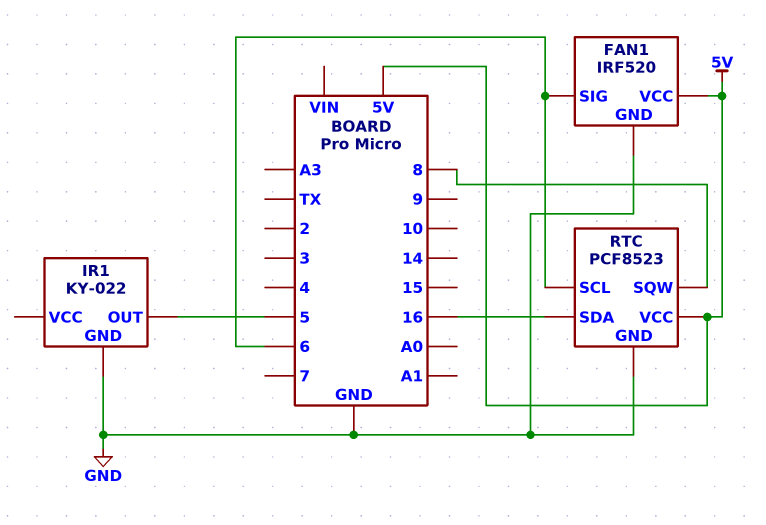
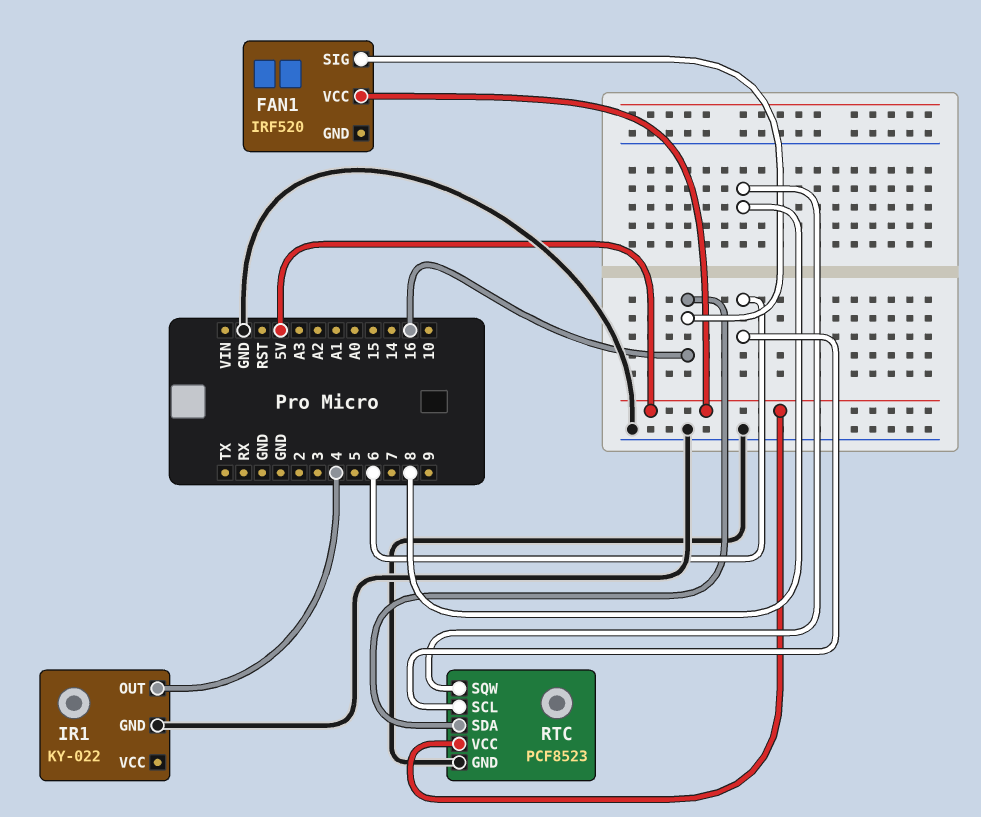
FAN1 pin GND: GND -> none
FAN1 pin SIG: 6 -> 16
IR1 pin OUT: 5 -> 4

